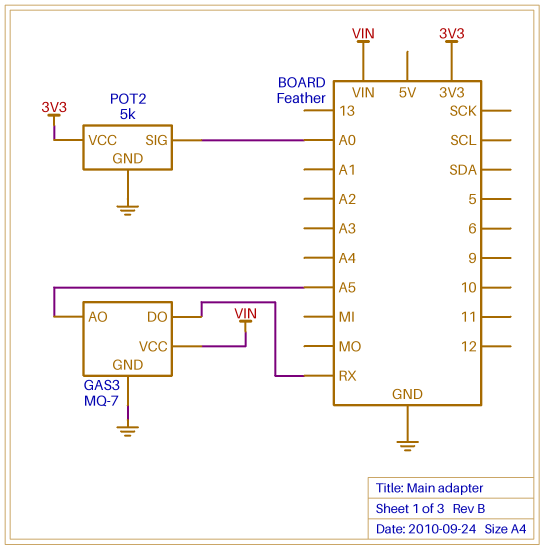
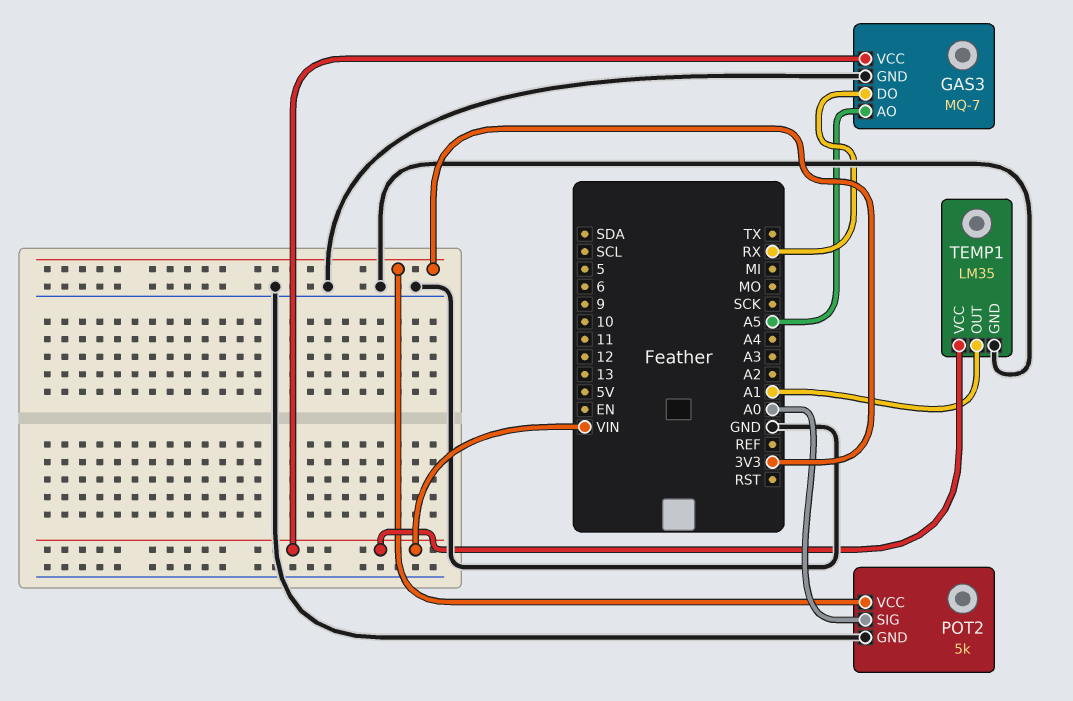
TEMP1: none -> LM35
TEMP1 pin GND: none -> GND
TEMP1 pin OUT: none -> A1
TEMP1 pin VCC: none -> VIN

